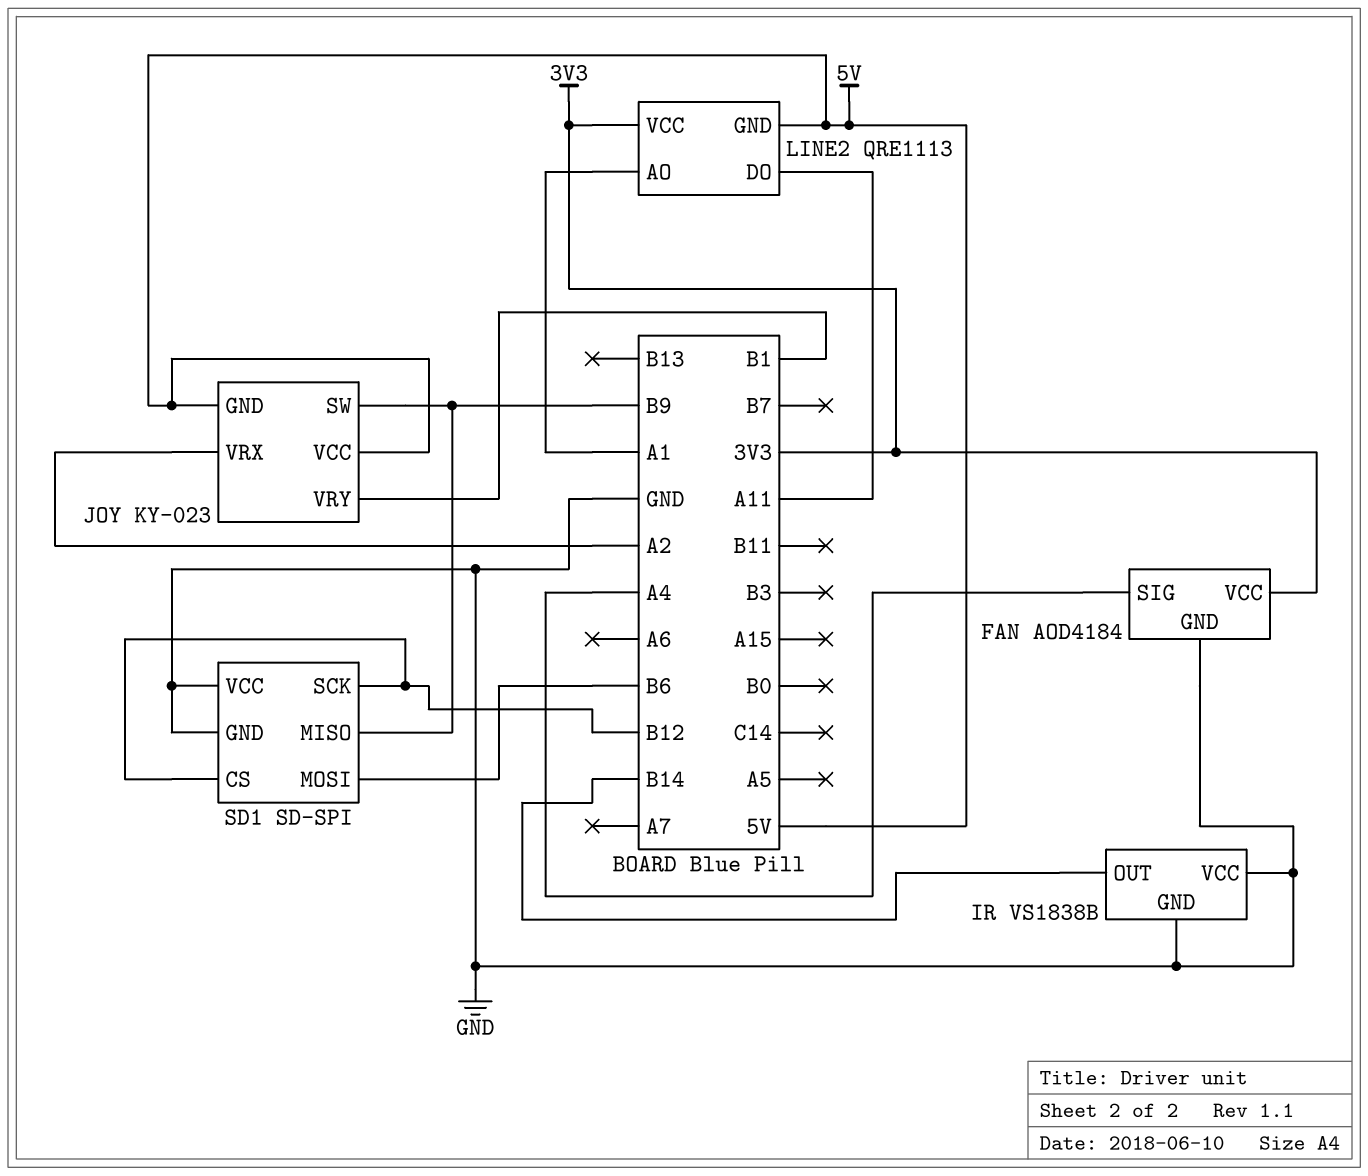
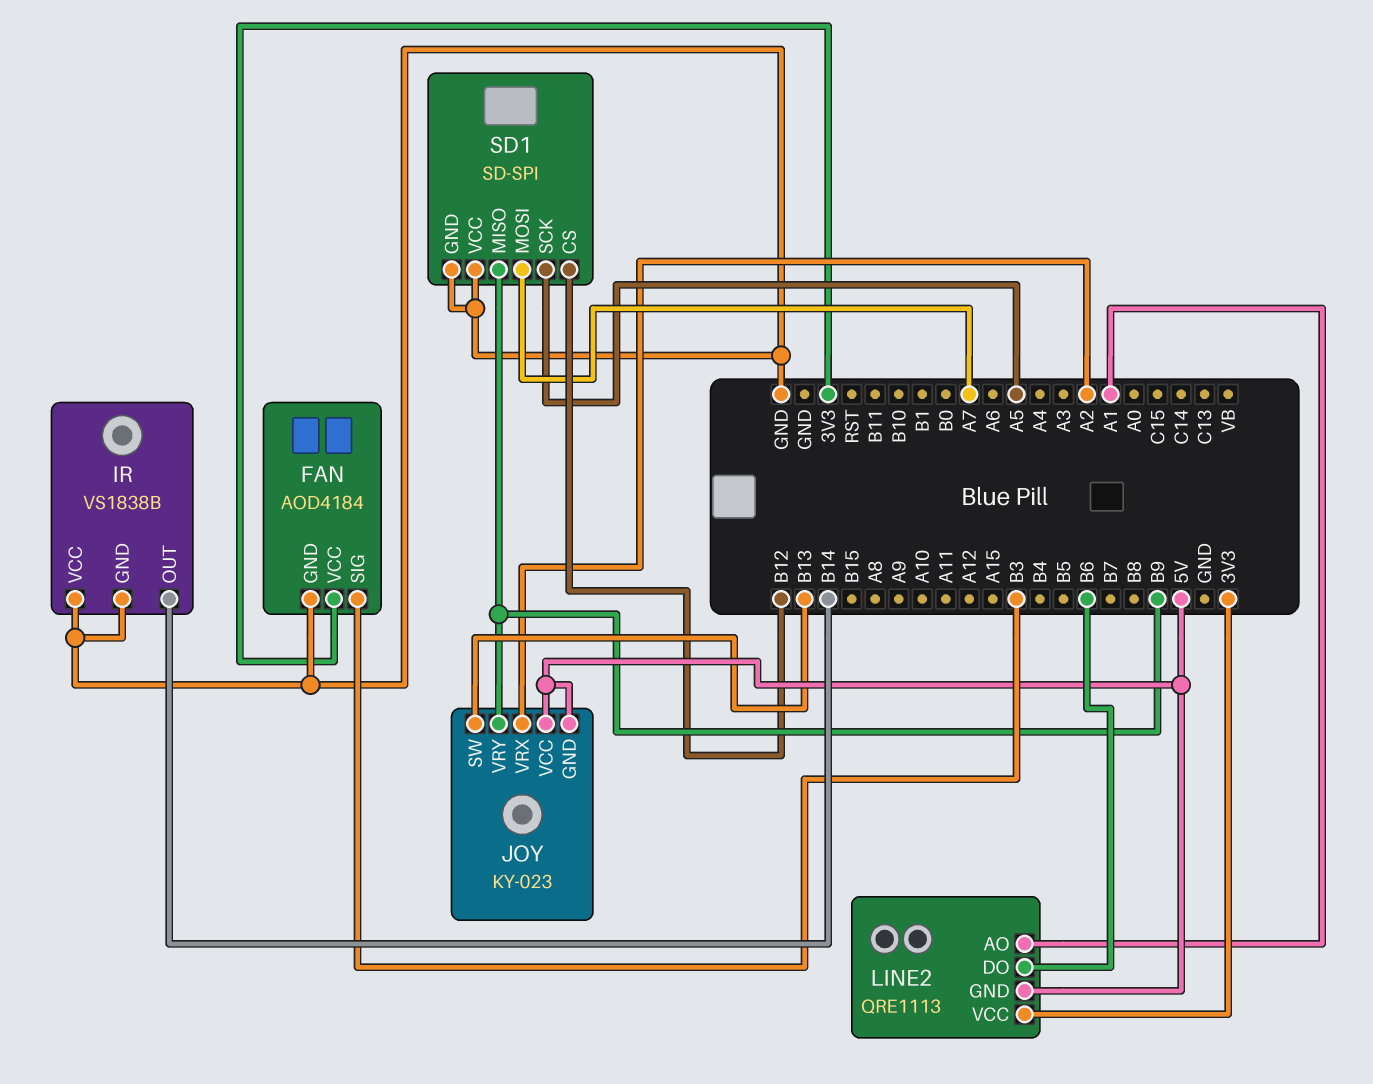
FAN pin SIG: A4 -> B3
JOY pin SW: B9 -> B13
JOY pin VRY: B1 -> B9
LINE2 pin DO: A11 -> B6
SD1 pin MOSI: B6 -> A7
SD1 pin SCK: B12 -> A5

